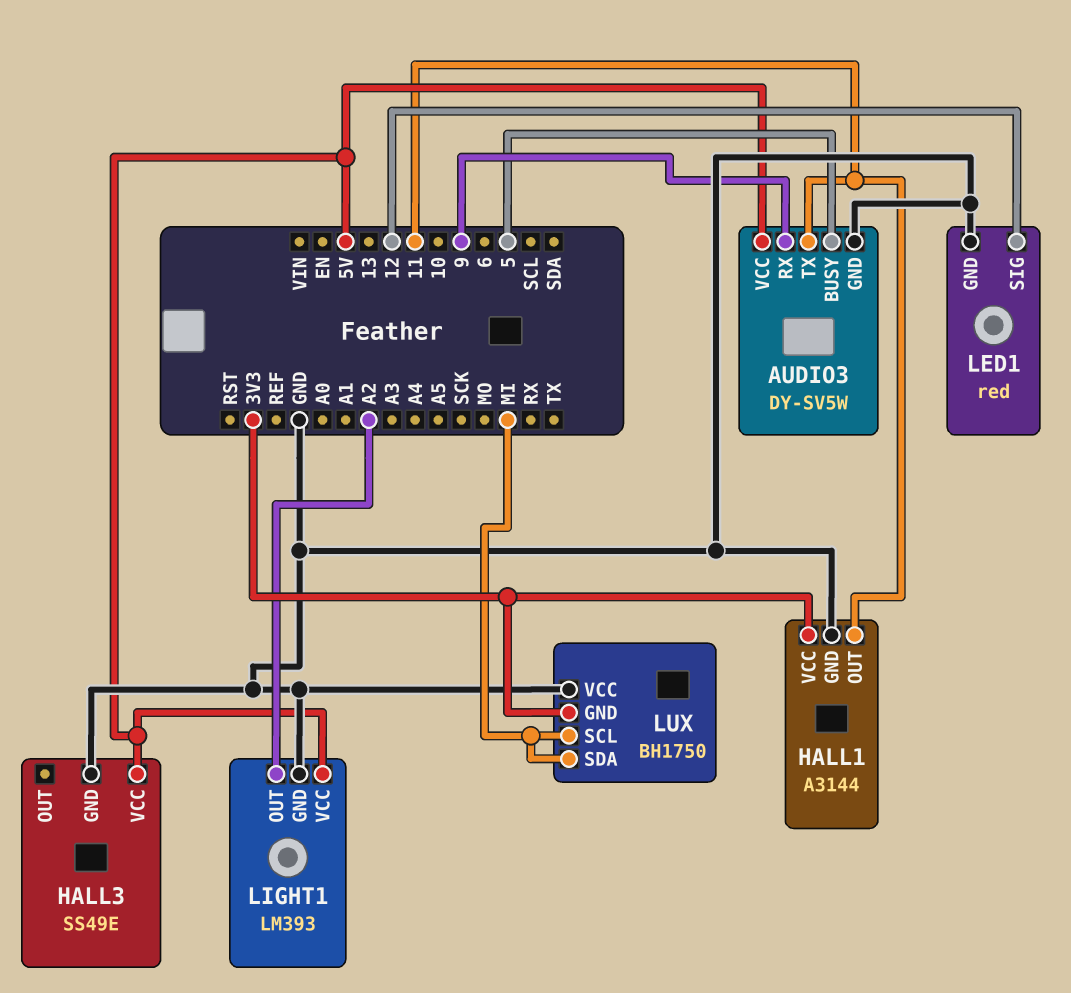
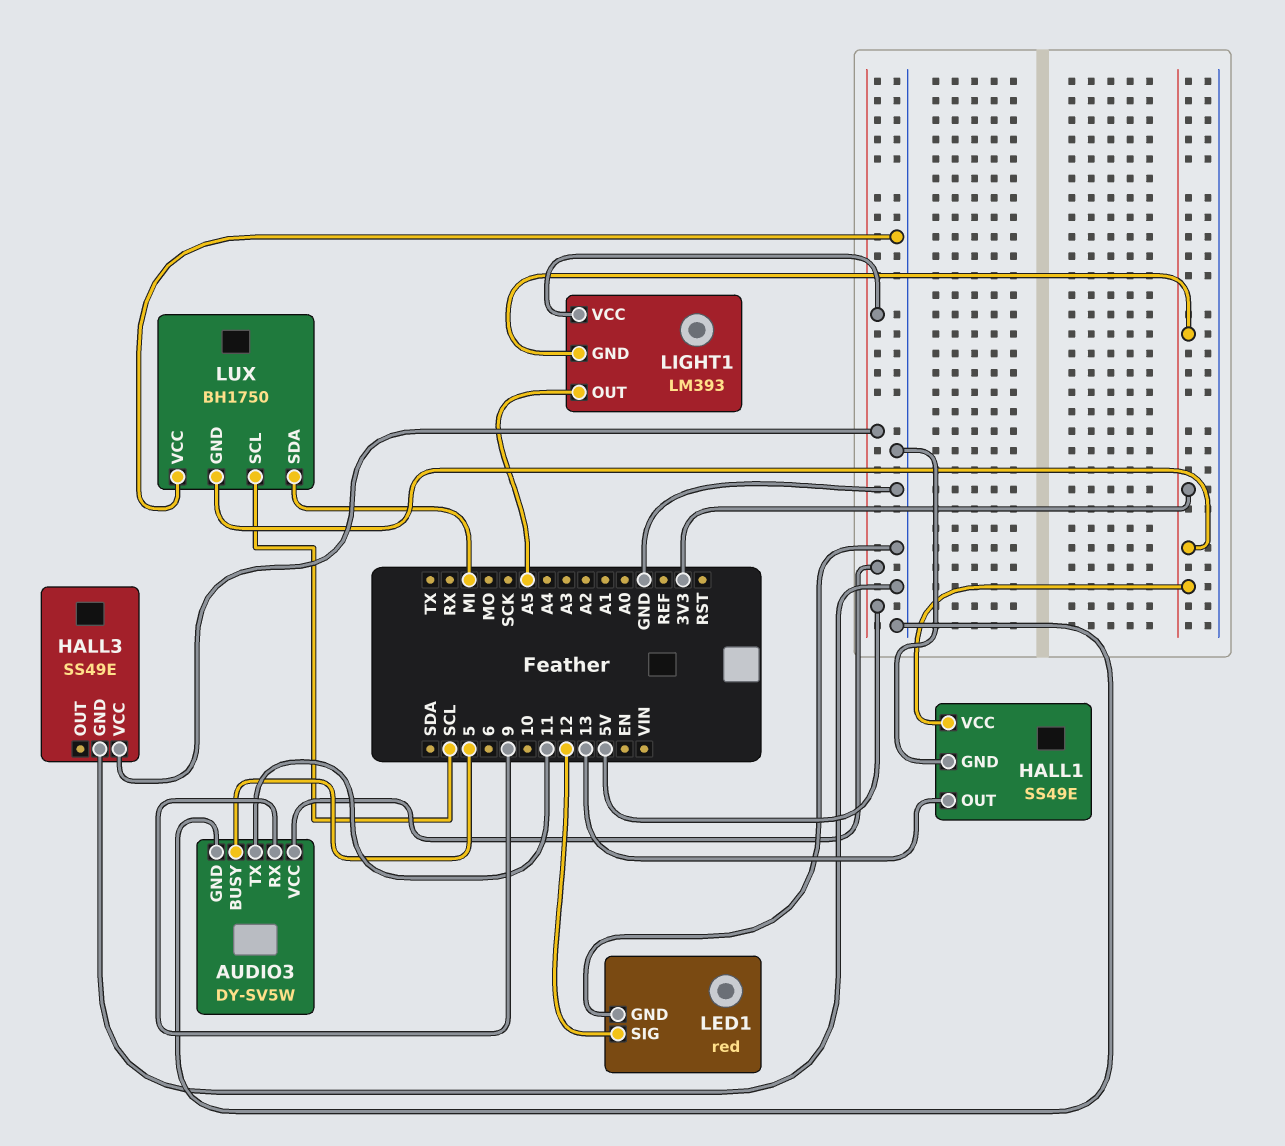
HALL1: A3144 -> SS49E
HALL1 pin OUT: 11 -> 13
LIGHT1 pin GND: GND -> 3V3
LIGHT1 pin OUT: A2 -> A5
LUX pin SCL: MI -> SCL

